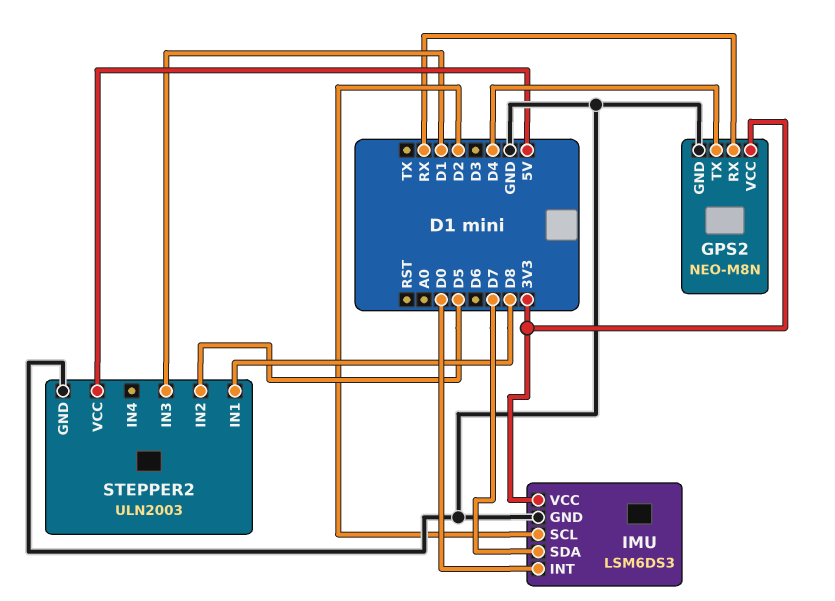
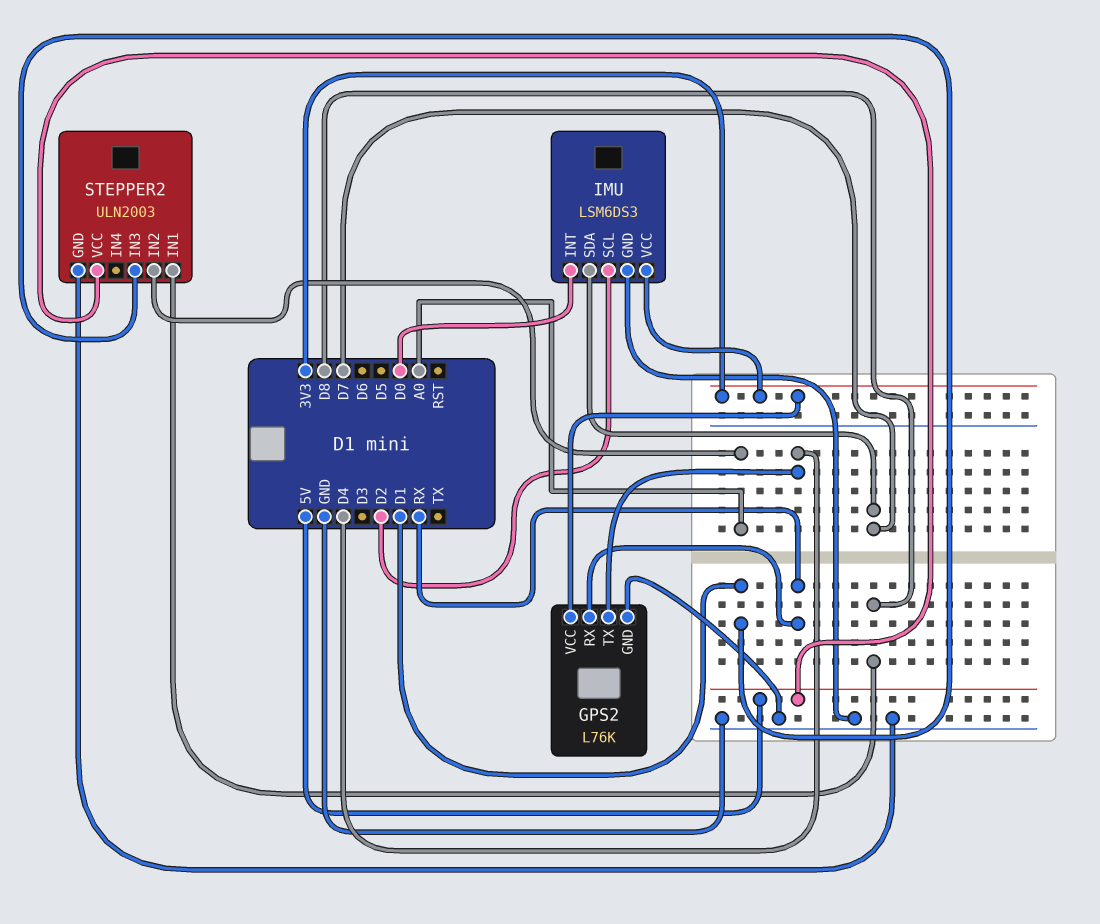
GPS2: NEO-M8N -> L76K
STEPPER2 pin IN2: D5 -> A0

